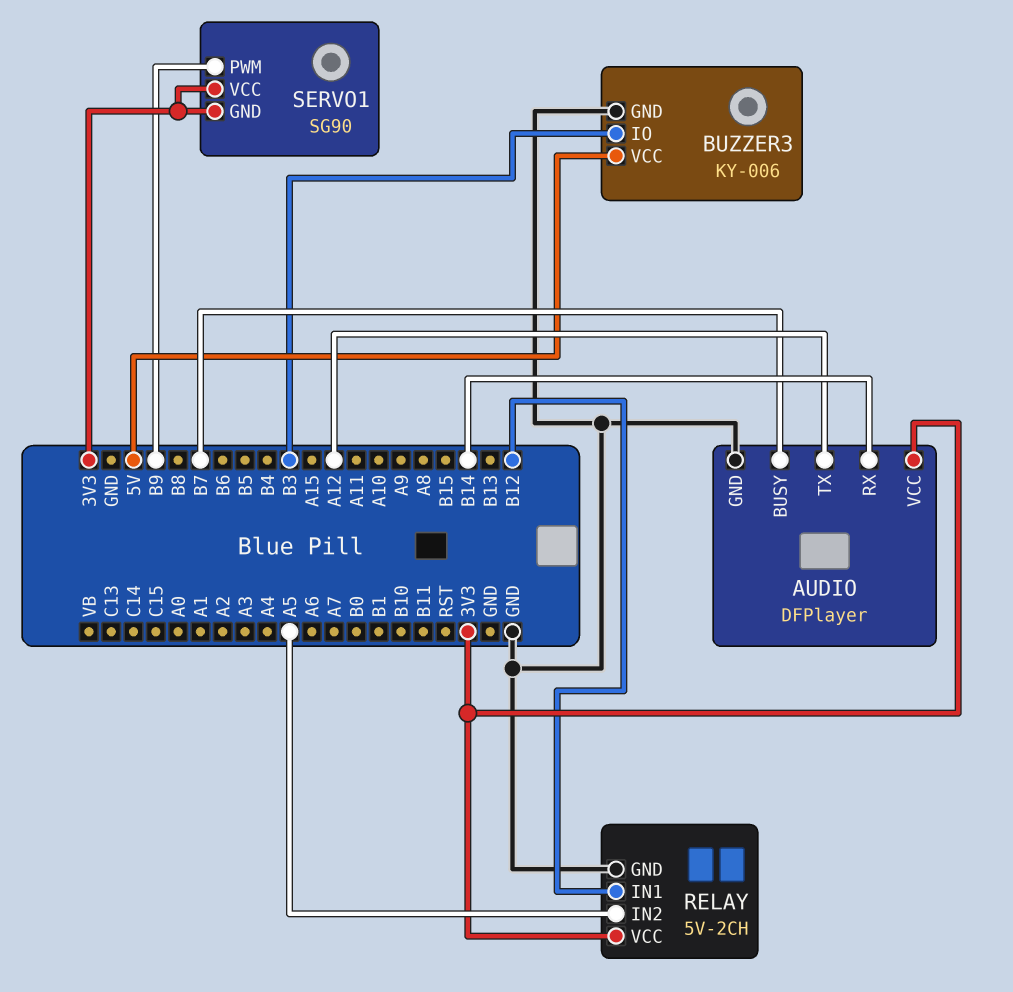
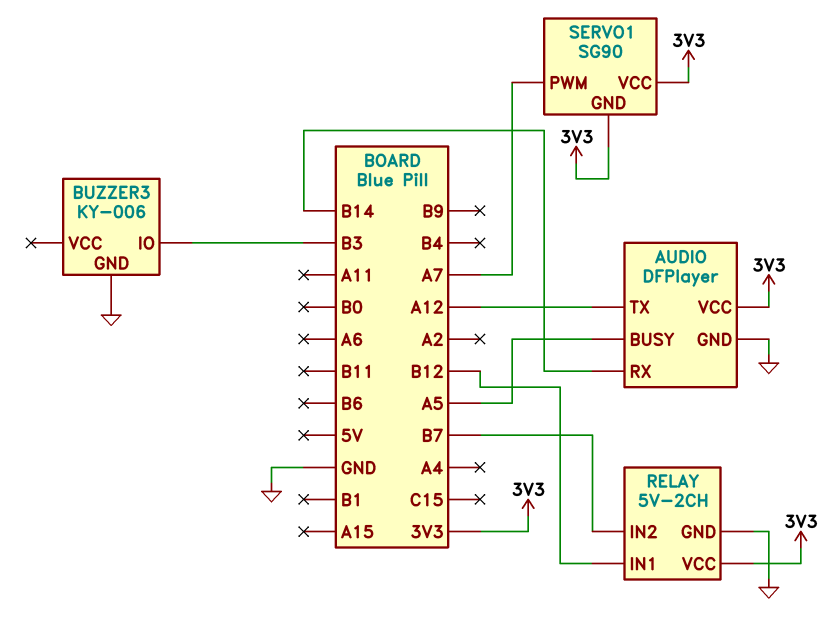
AUDIO pin BUSY: B7 -> A5
BUZZER3 pin VCC: 5V -> none
RELAY pin IN2: A5 -> B7
SERVO1 pin PWM: B9 -> A7

